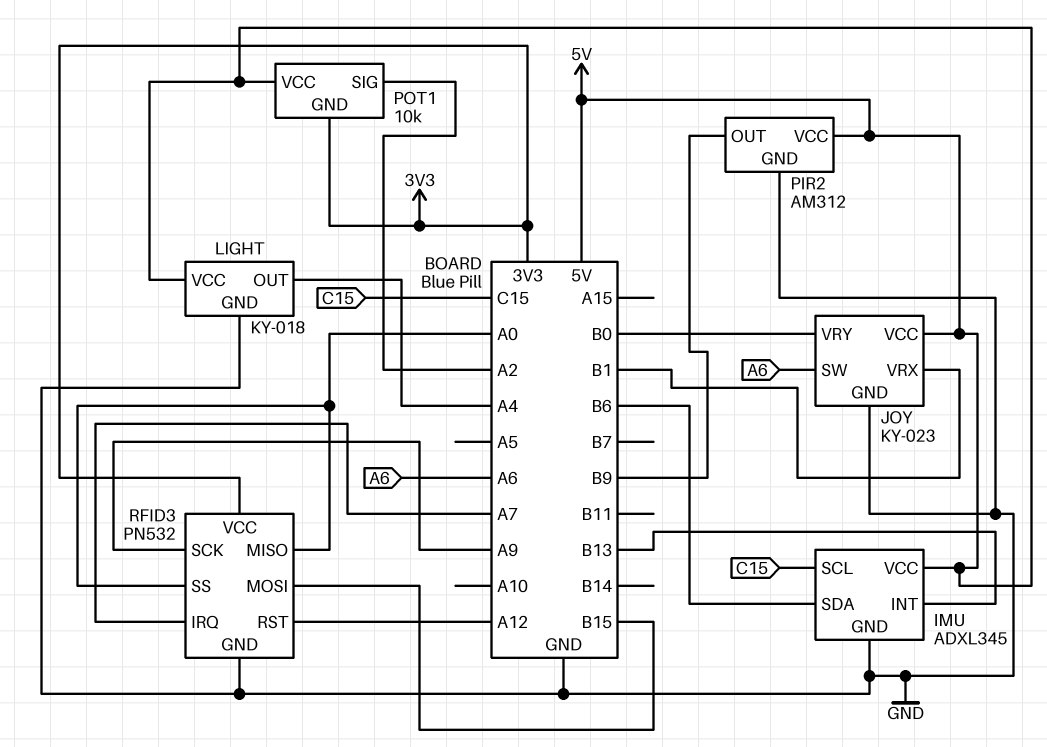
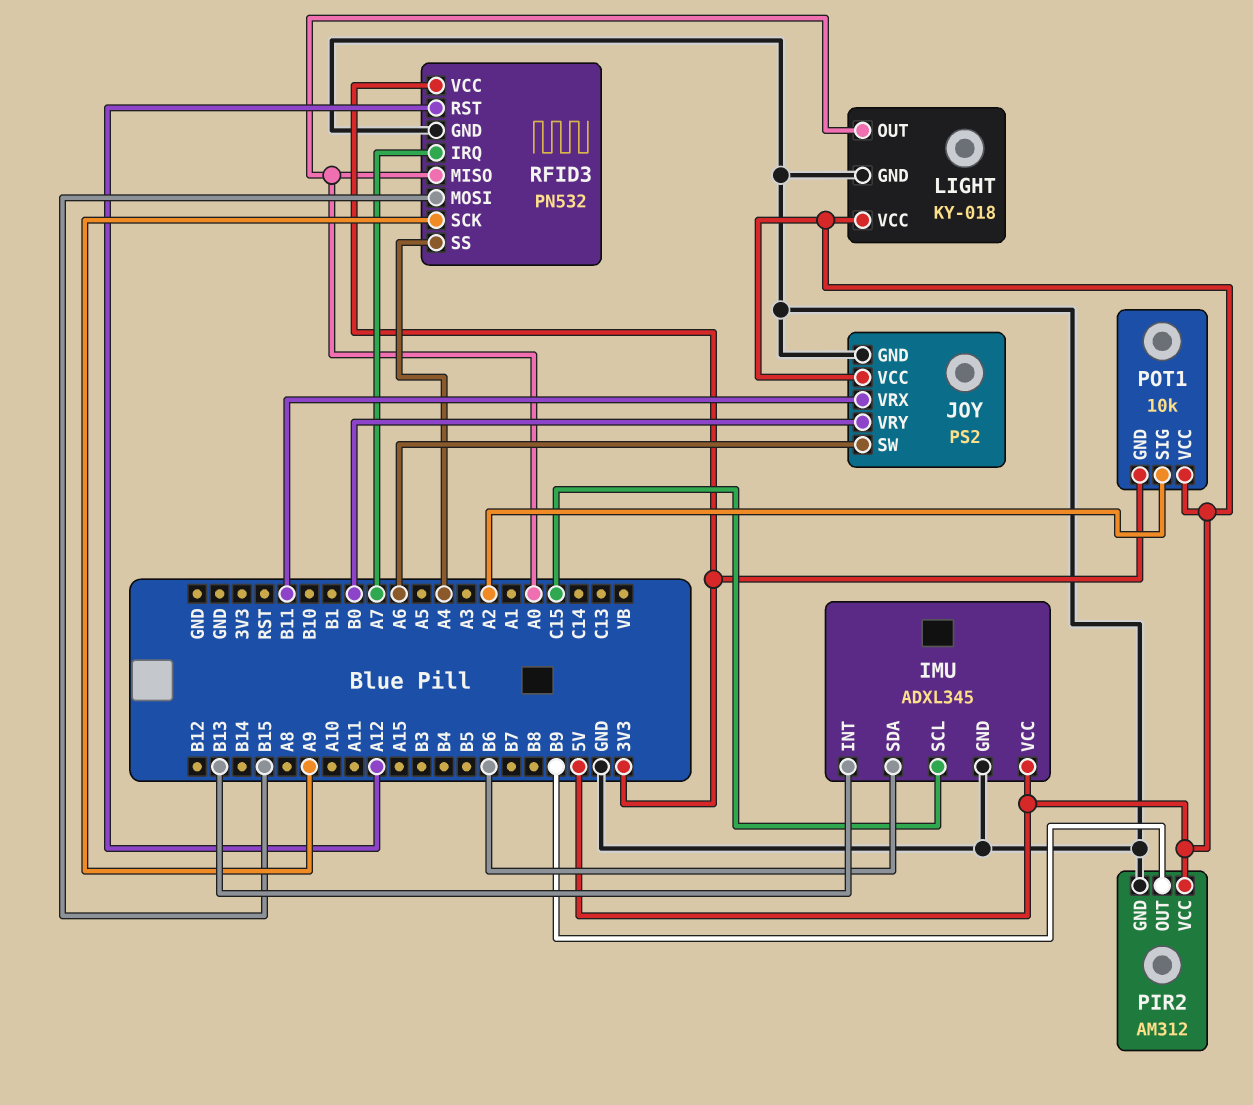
JOY: KY-023 -> PS2
JOY pin VRX: B1 -> B11
LIGHT pin OUT: A4 -> A0
RFID3 pin SS: A0 -> A4

